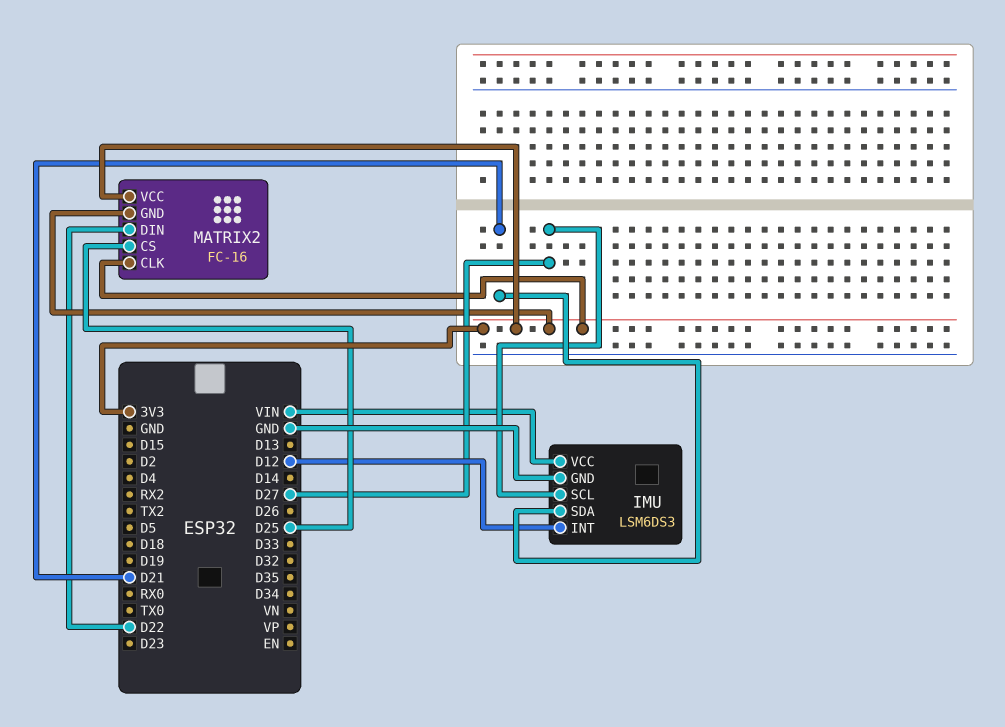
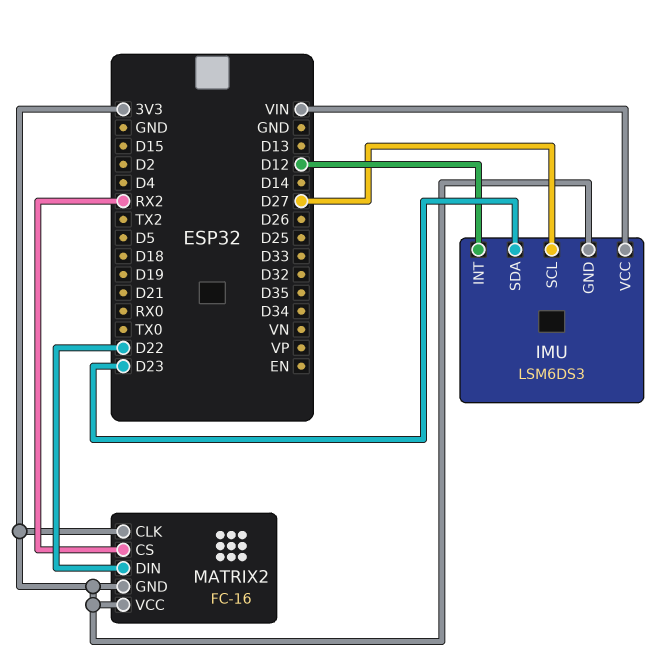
IMU pin GND: GND -> 3V3
IMU pin SDA: D21 -> D23
MATRIX2 pin CS: D25 -> RX2

